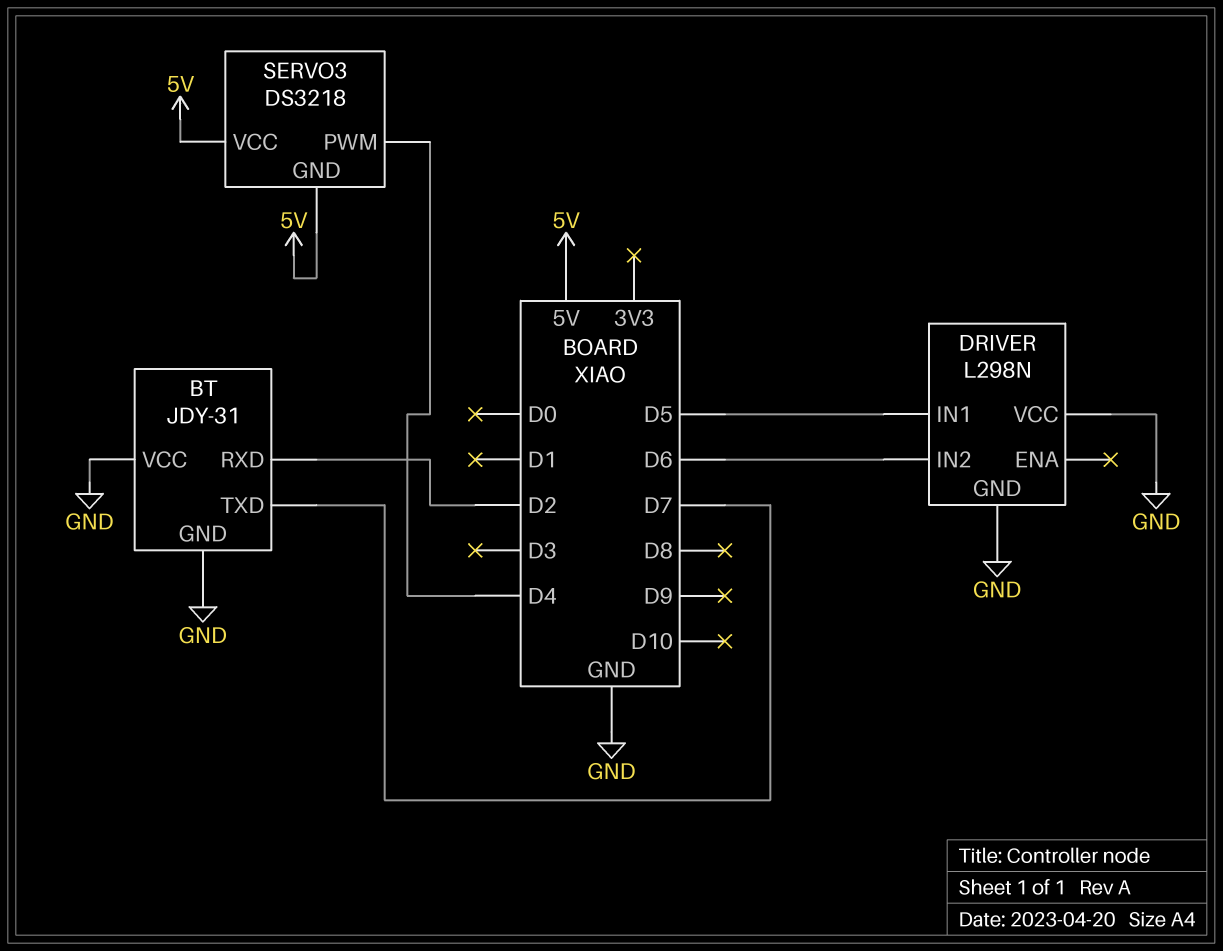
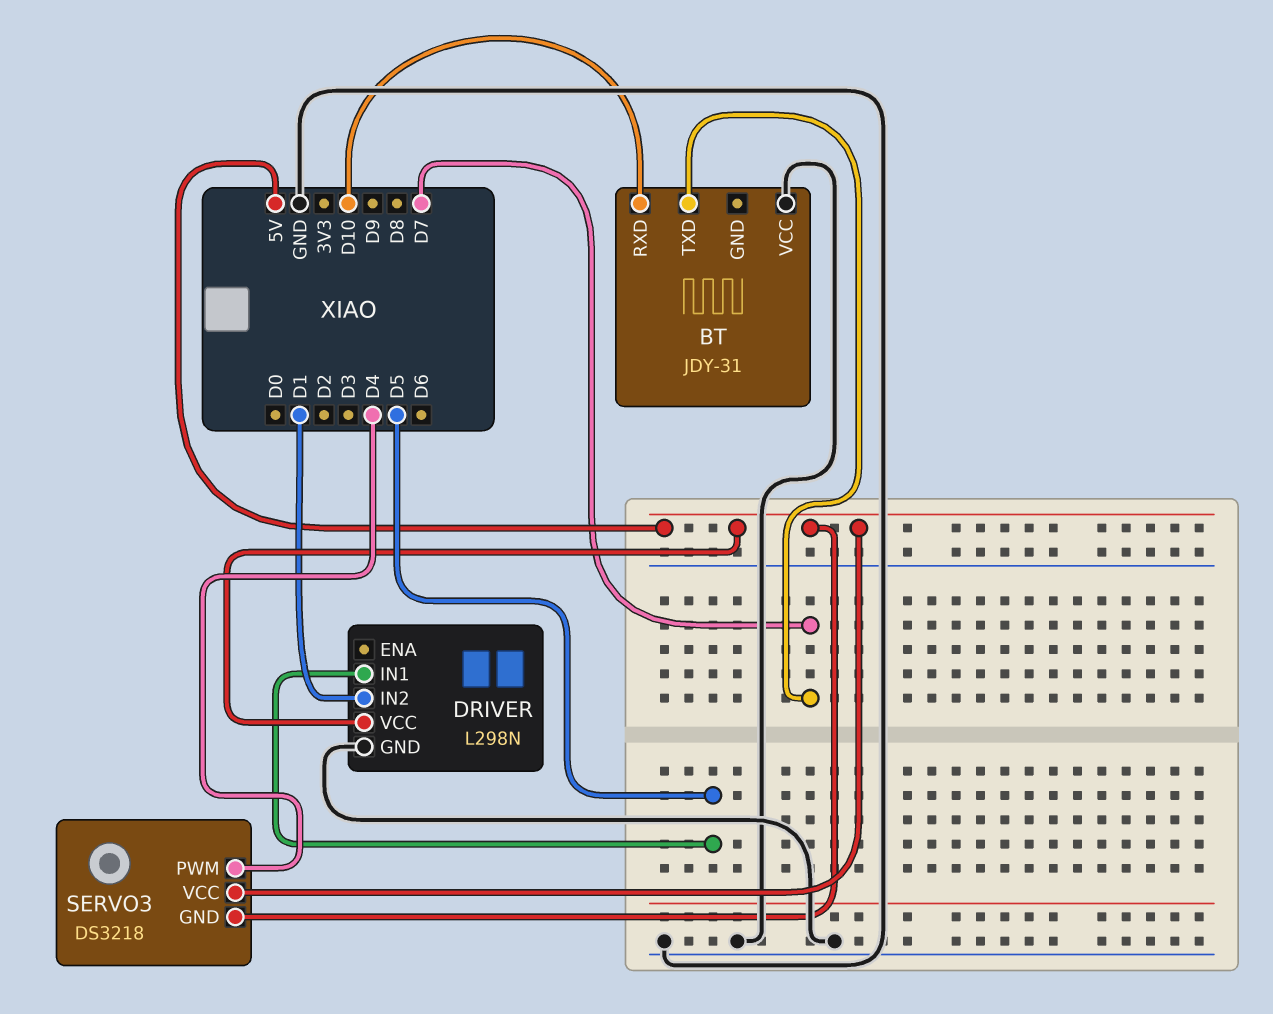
BT pin GND: GND -> none
BT pin RXD: D2 -> D10
DRIVER pin IN2: D6 -> D1
DRIVER pin VCC: GND -> 5V

